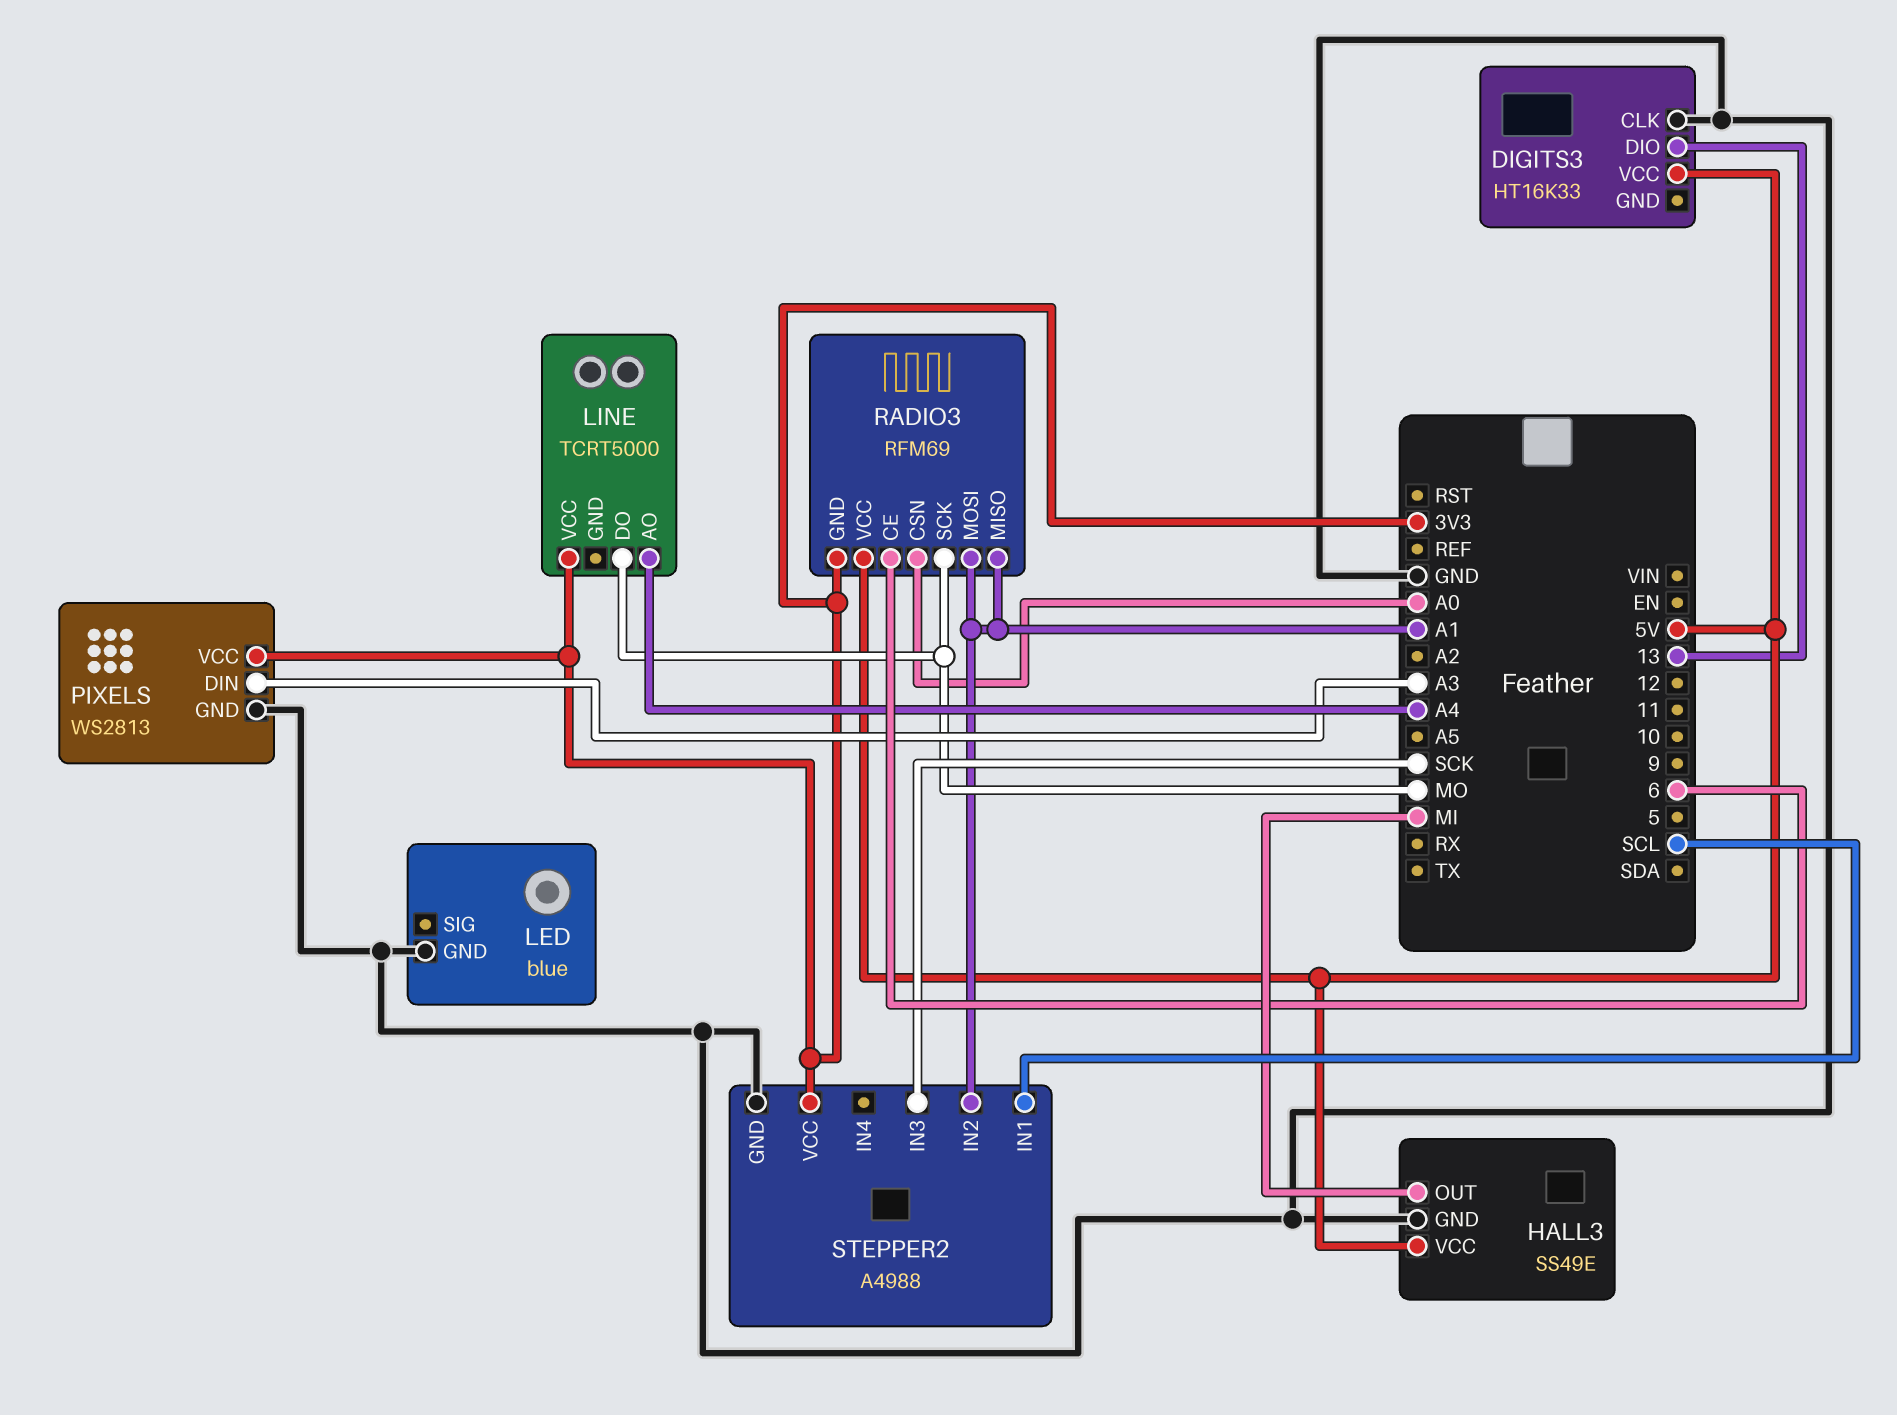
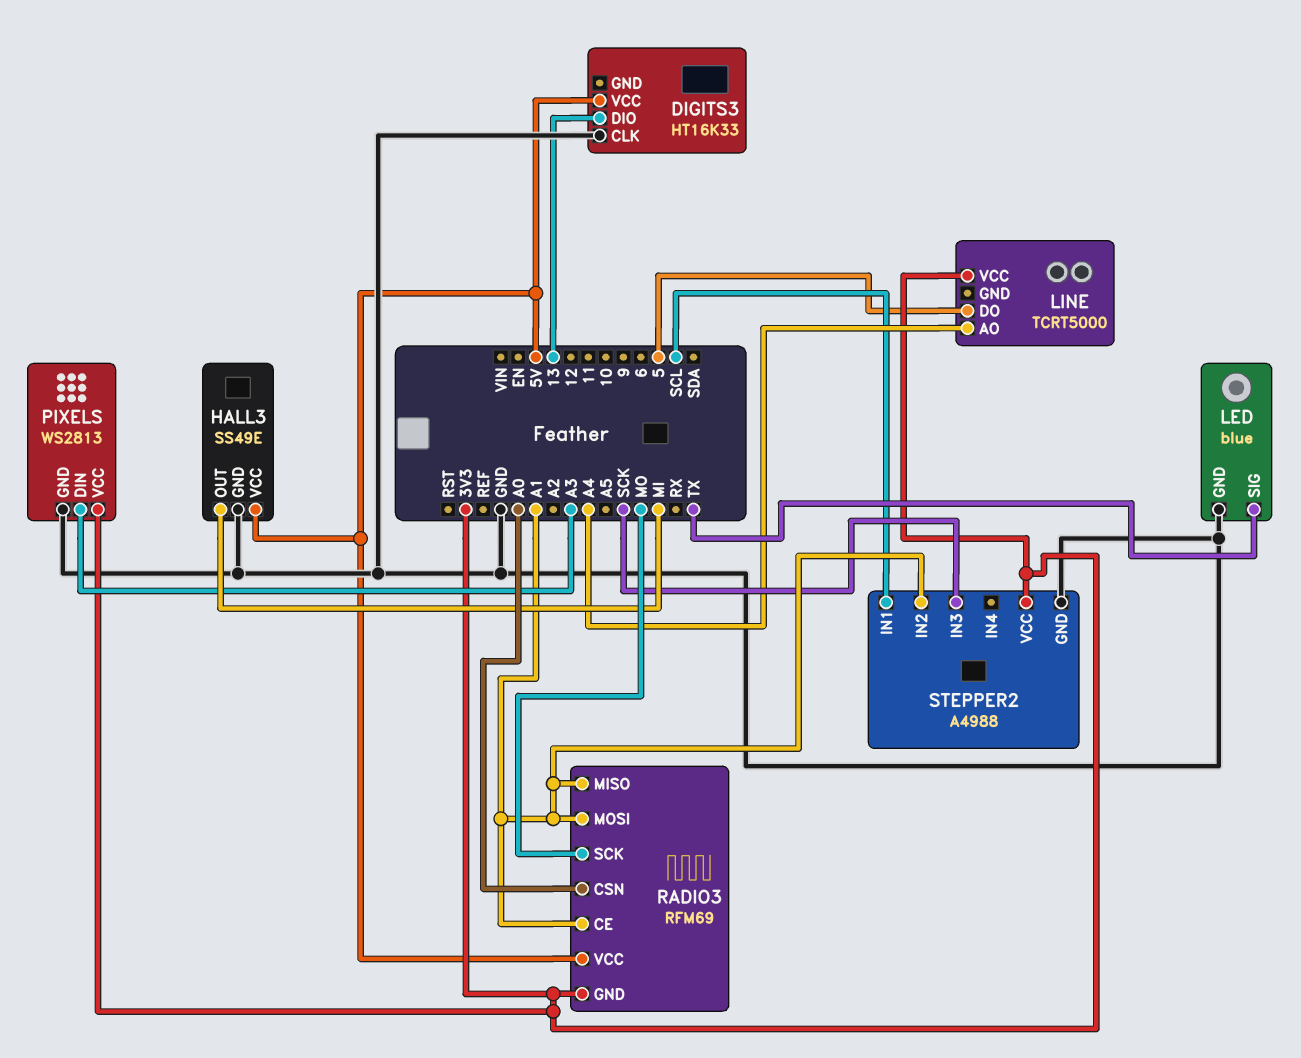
LED pin SIG: none -> TX
LINE pin DO: MO -> 5
RADIO3 pin CE: 6 -> A1

